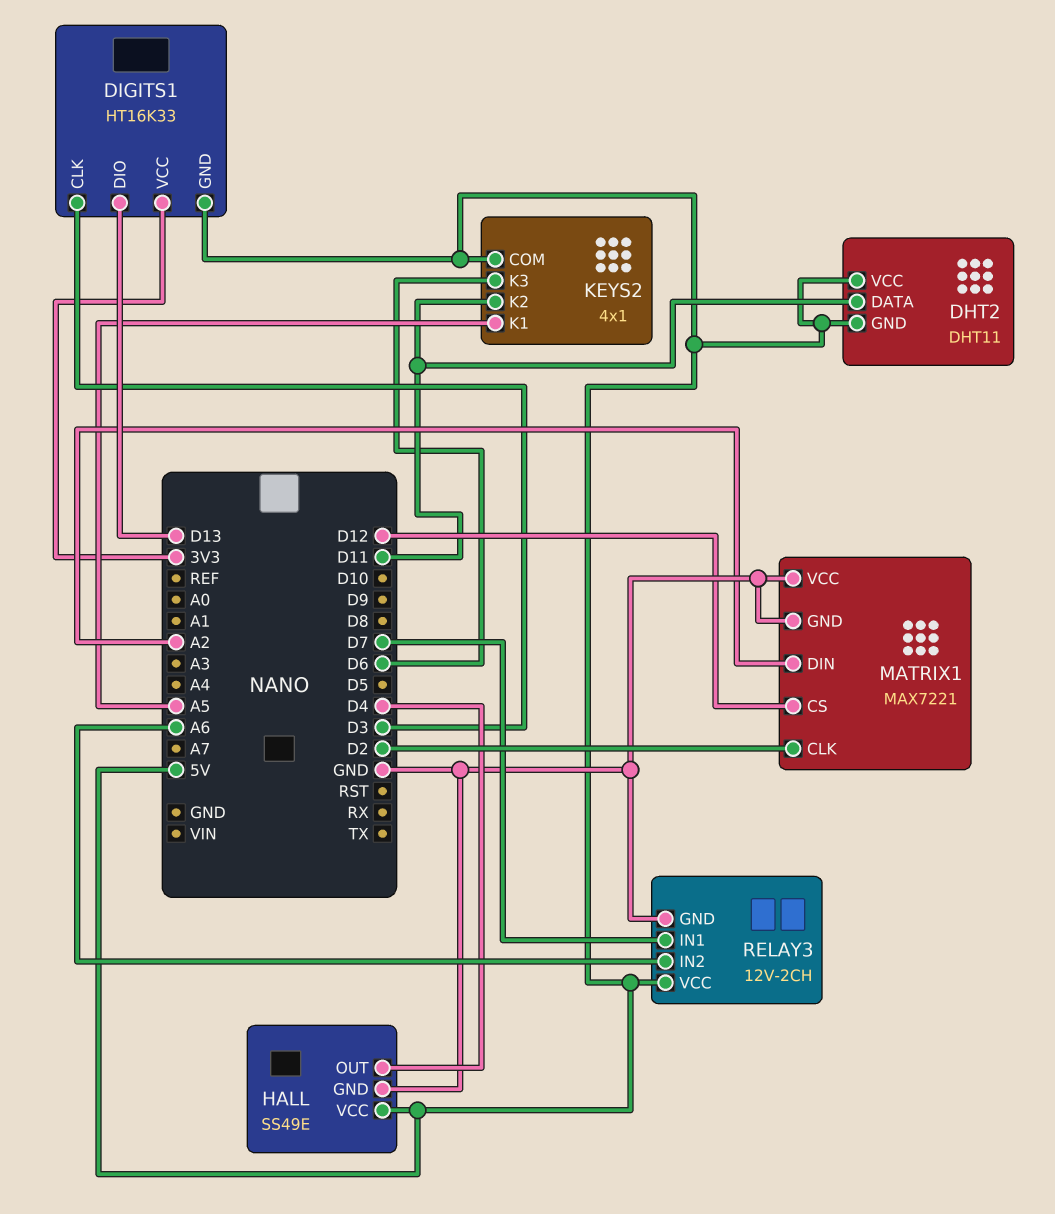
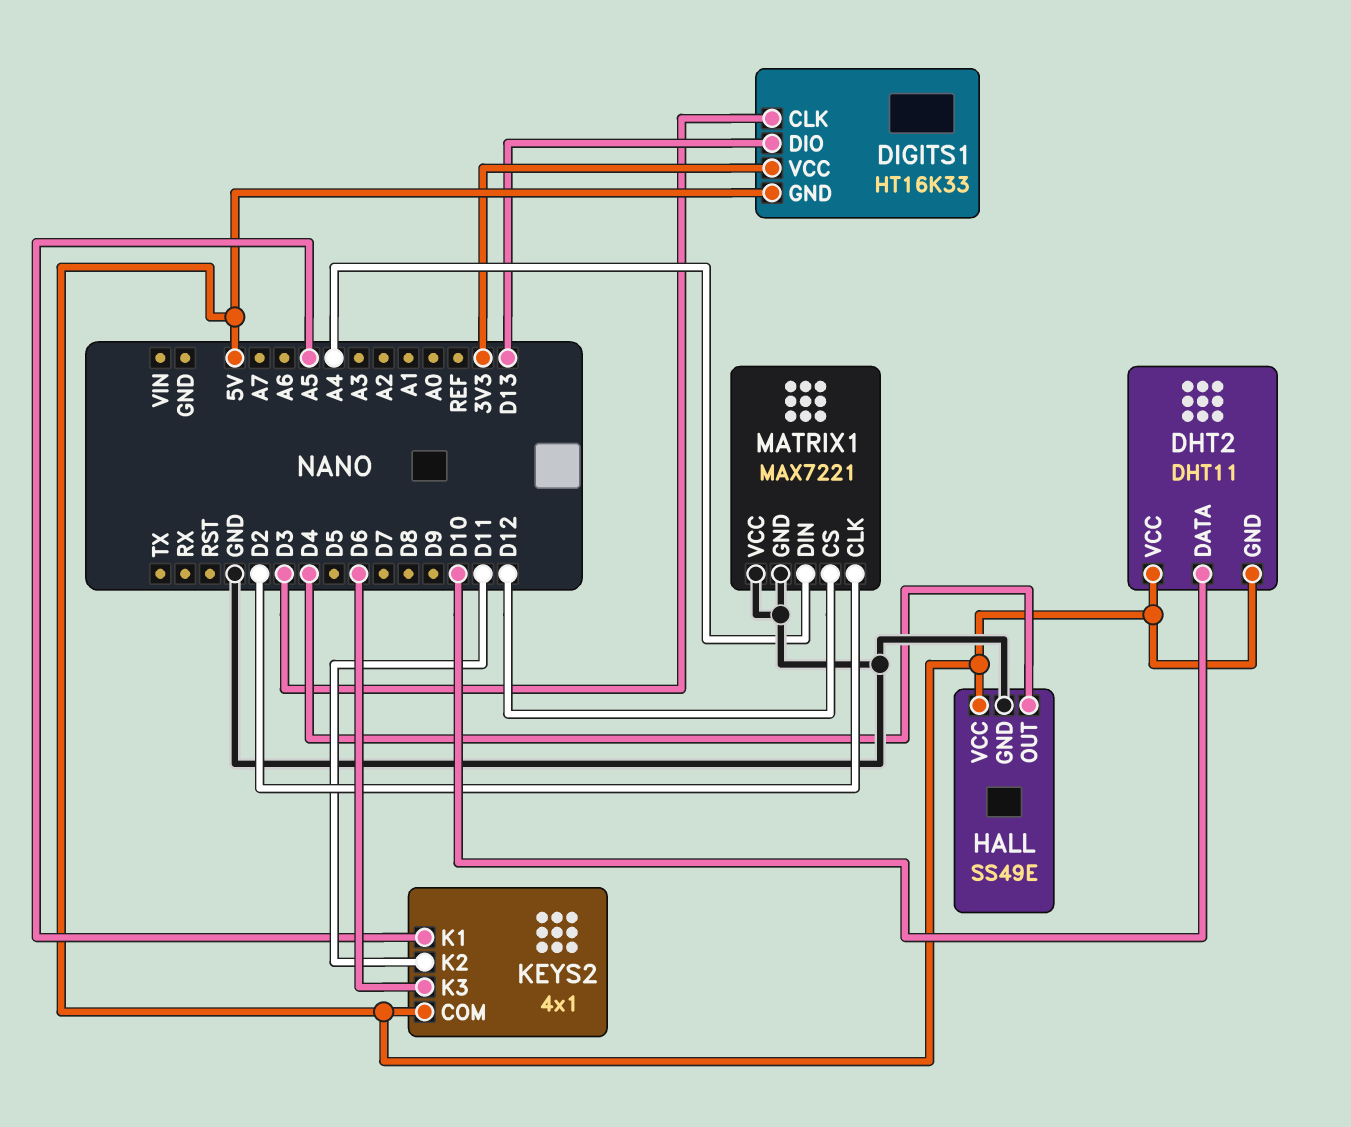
DHT2 pin DATA: D11 -> D10
MATRIX1 pin DIN: A2 -> A4
RELAY3: 12V-2CH -> none
RELAY3 pin GND: GND -> none
RELAY3 pin IN1: D7 -> none
RELAY3 pin IN2: A6 -> none
RELAY3 pin VCC: 5V -> none

